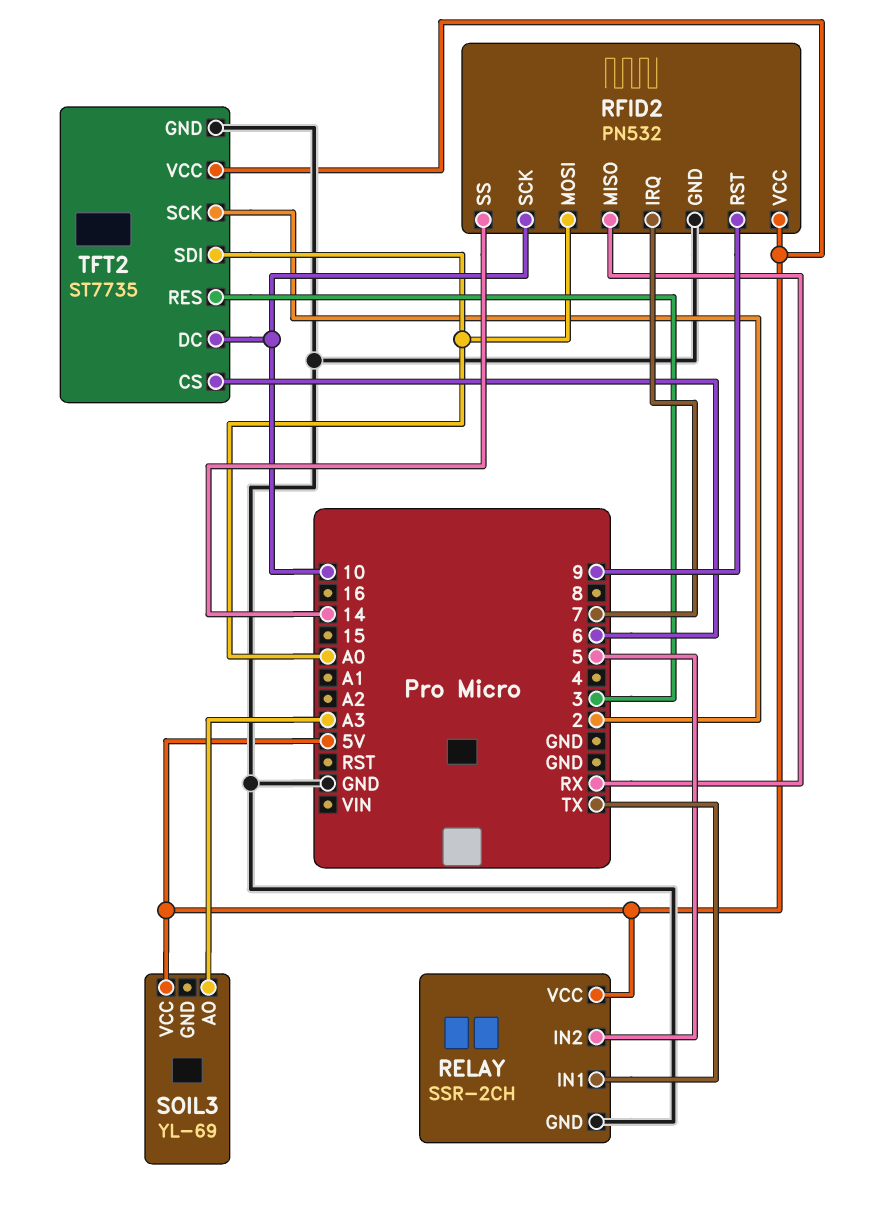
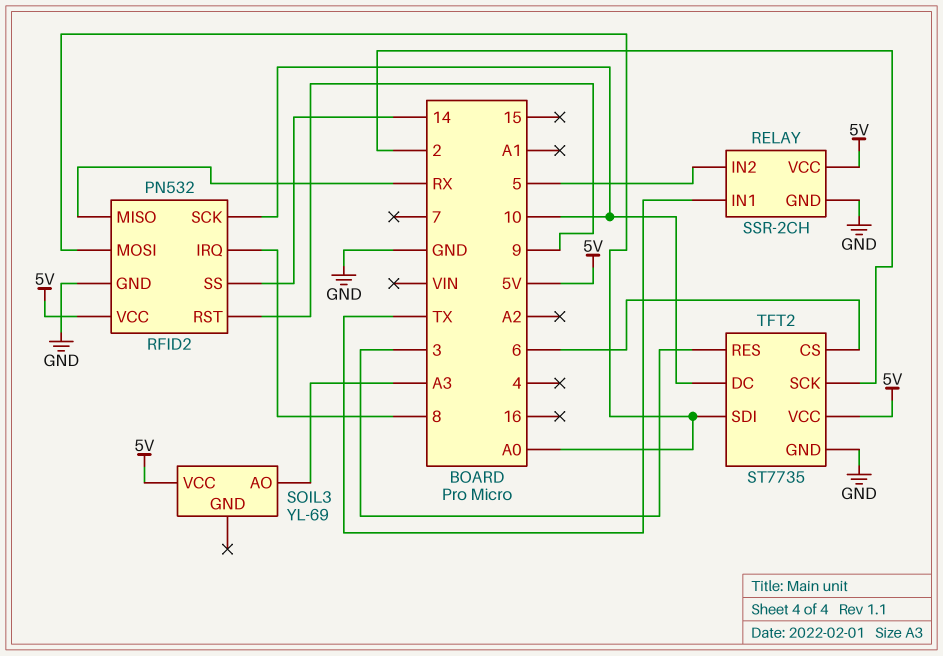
RFID2 pin IRQ: 7 -> 8

